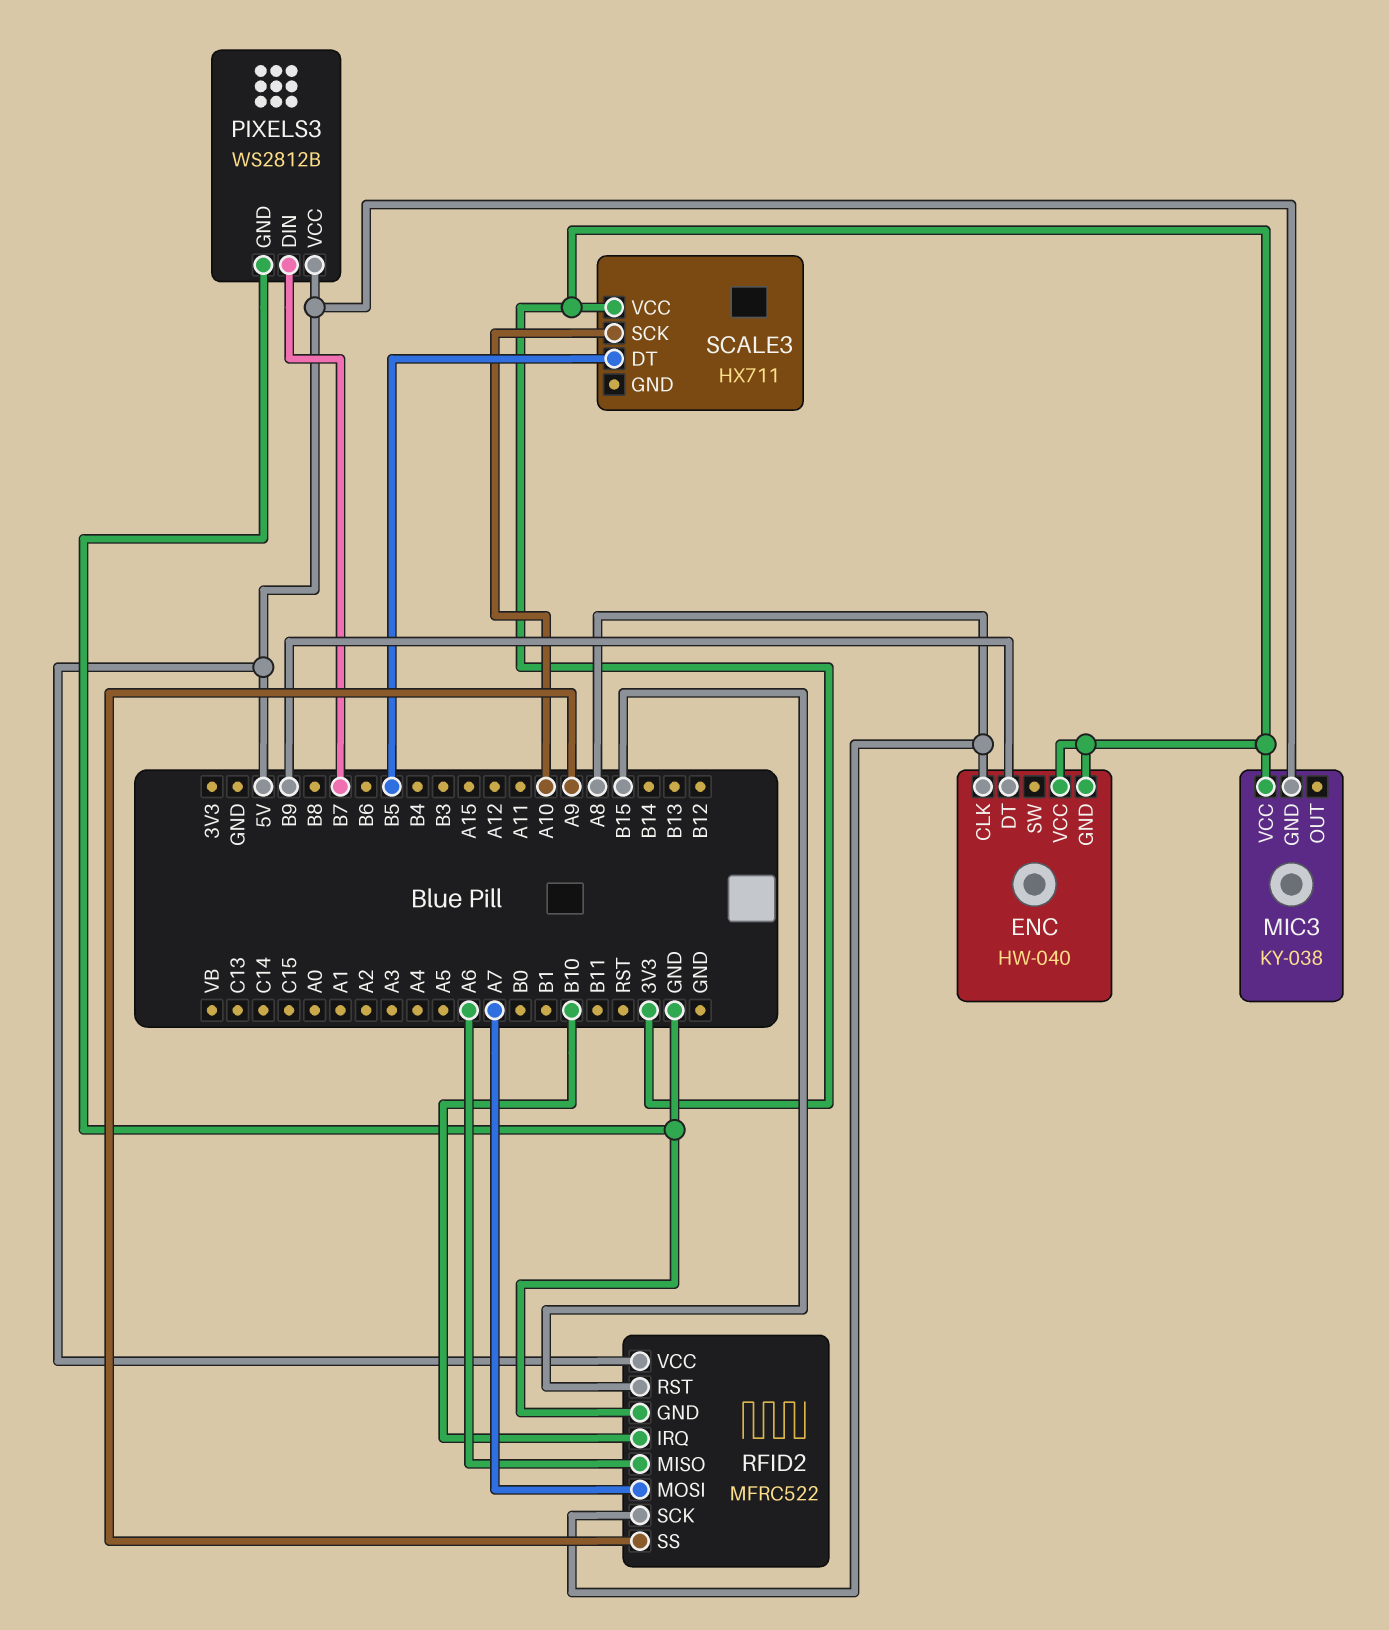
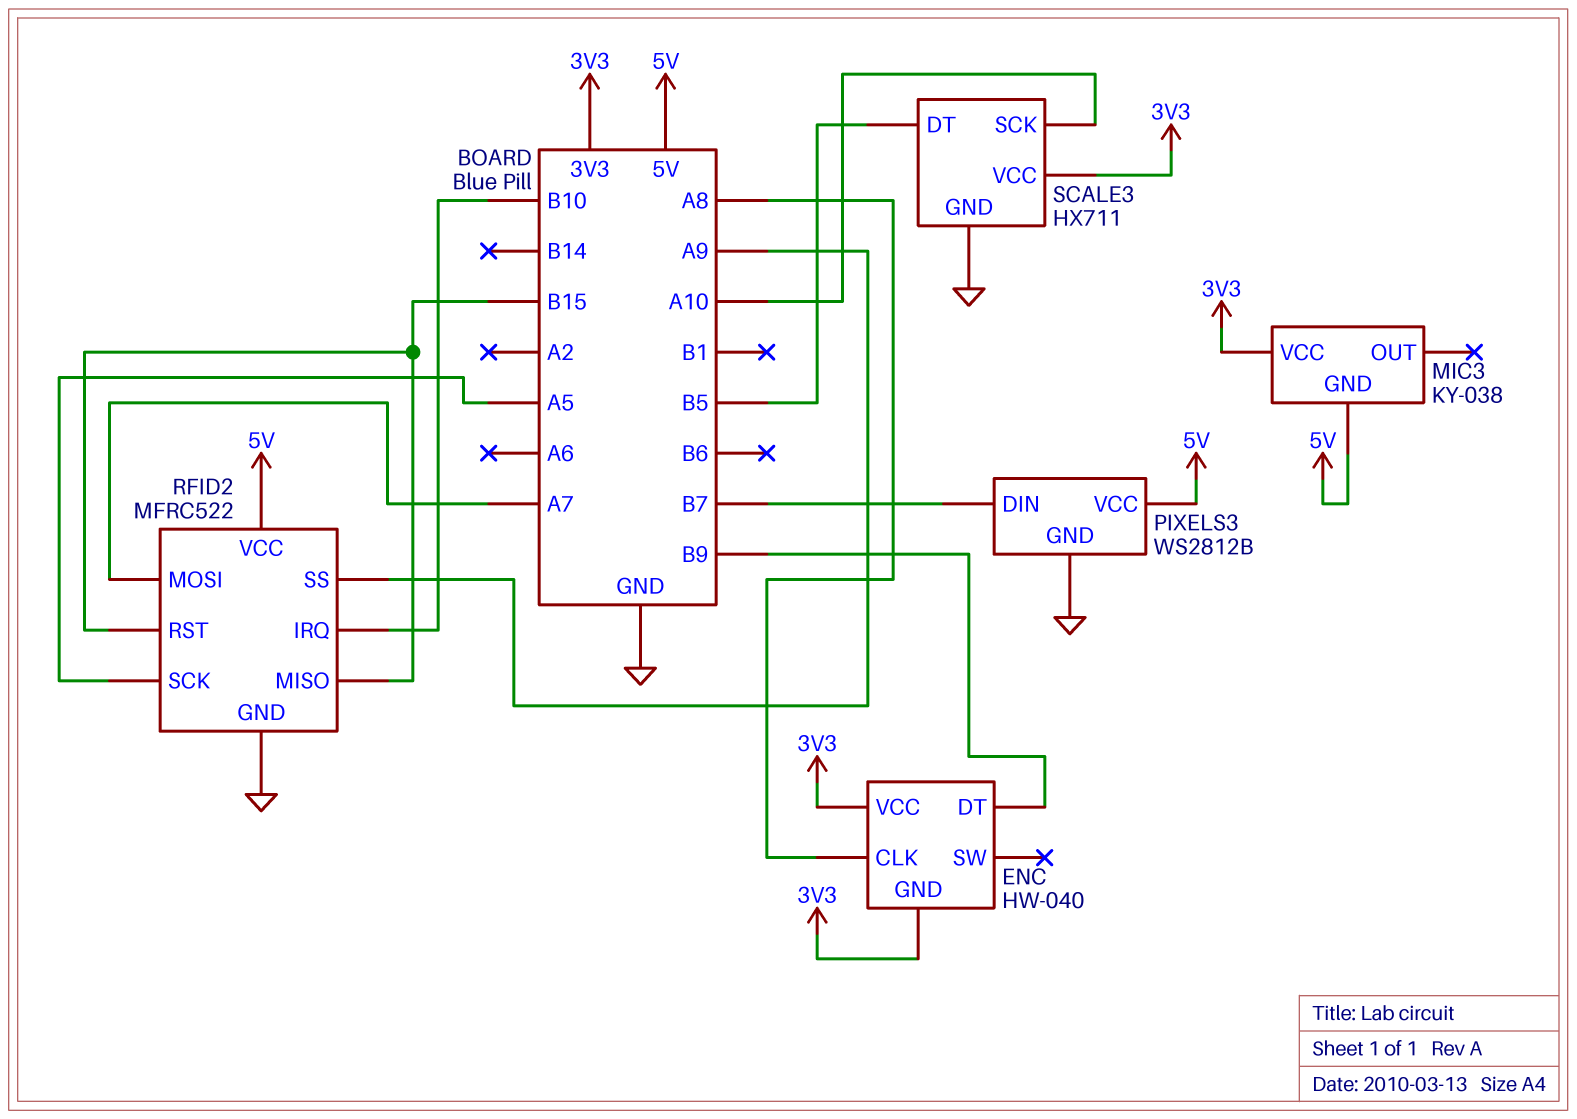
RFID2 pin MISO: A6 -> B15
RFID2 pin SCK: A8 -> A5
SCALE3 pin GND: none -> GND

